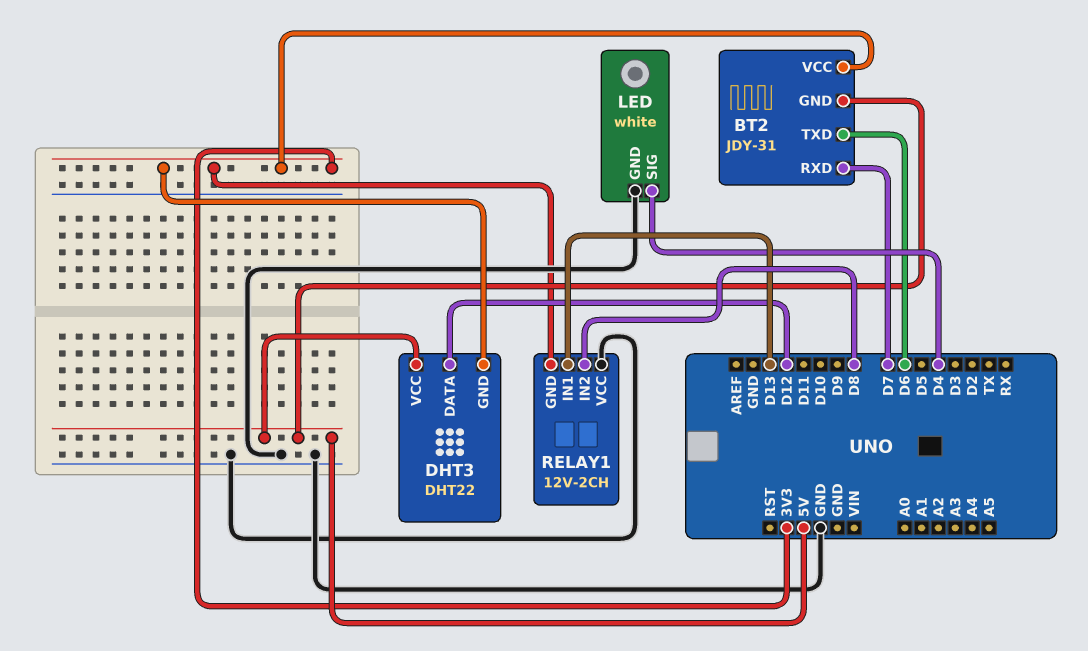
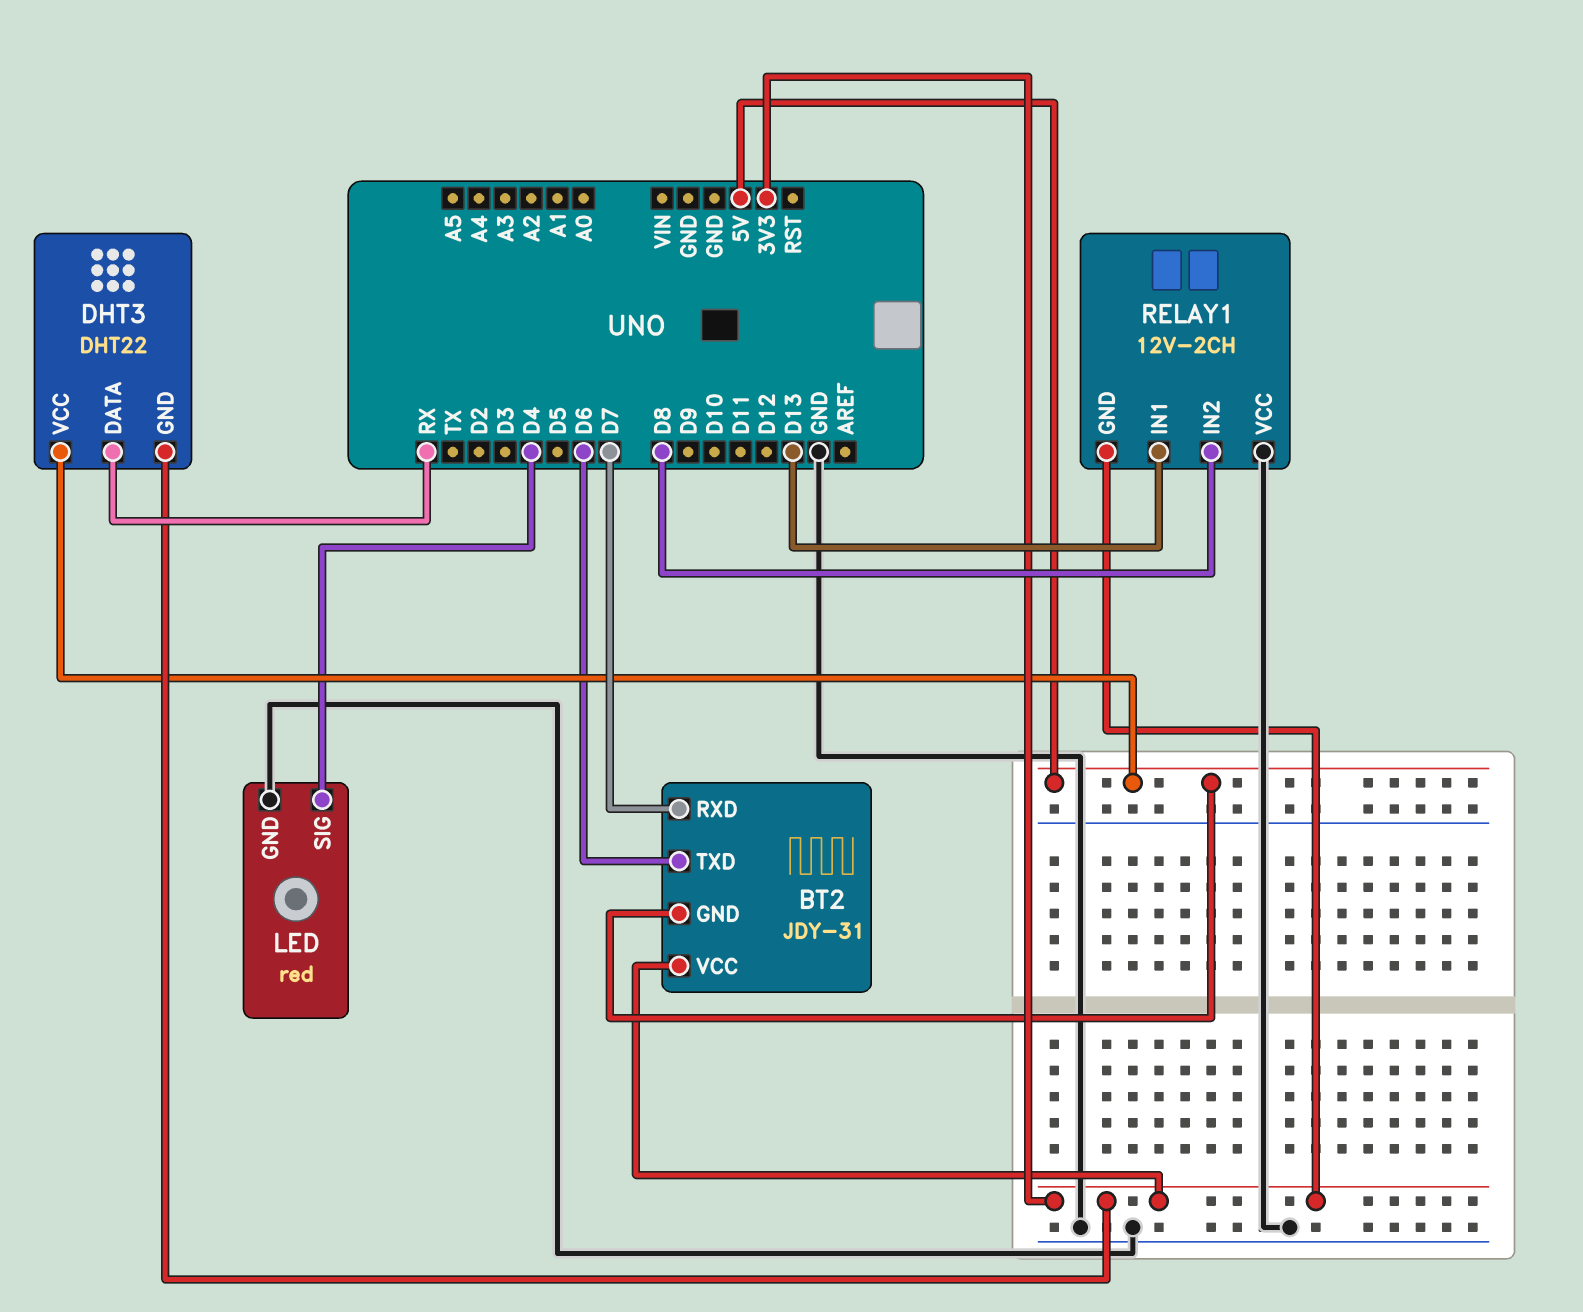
DHT3 pin DATA: D12 -> RX
LED: white -> red

